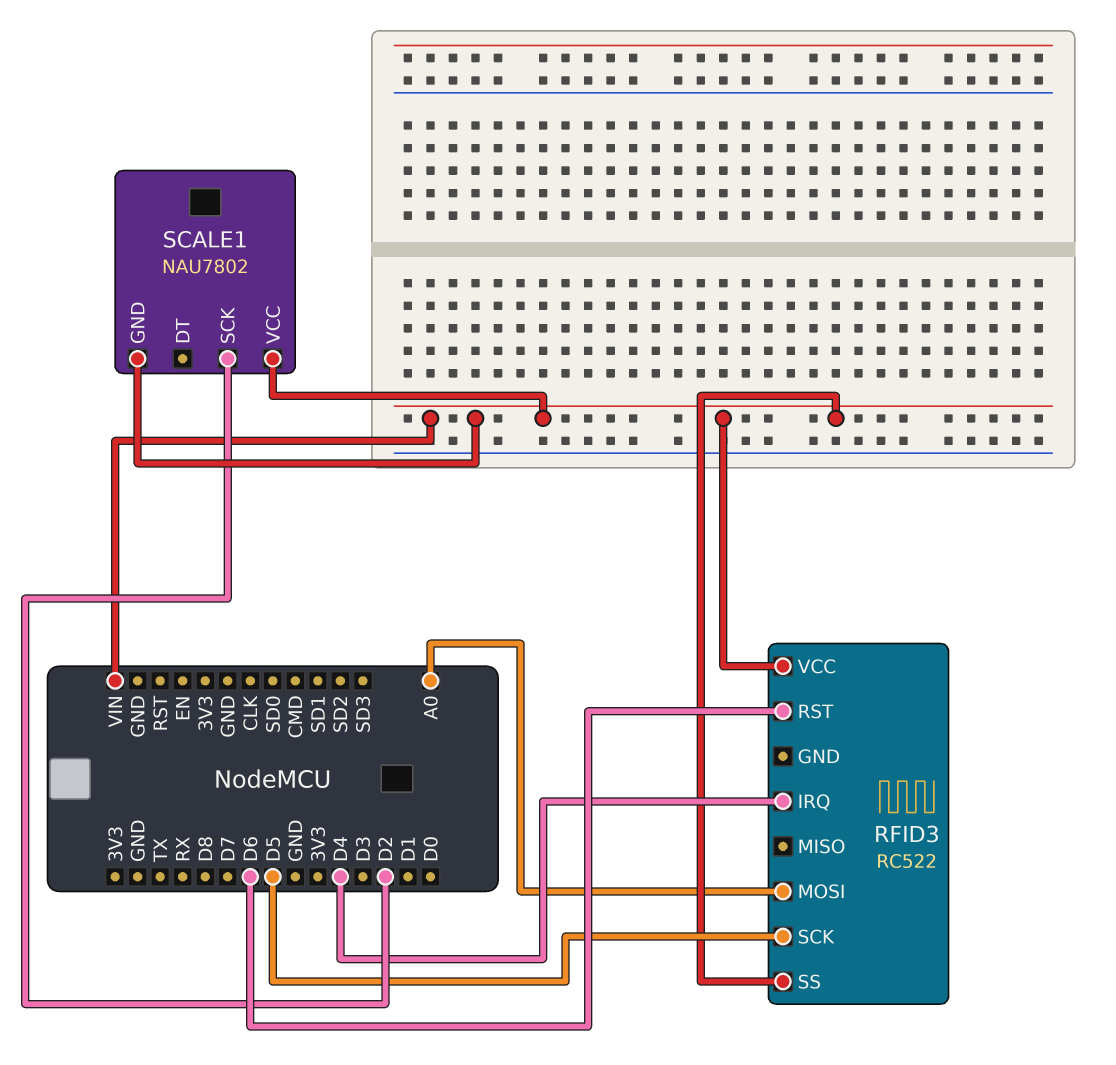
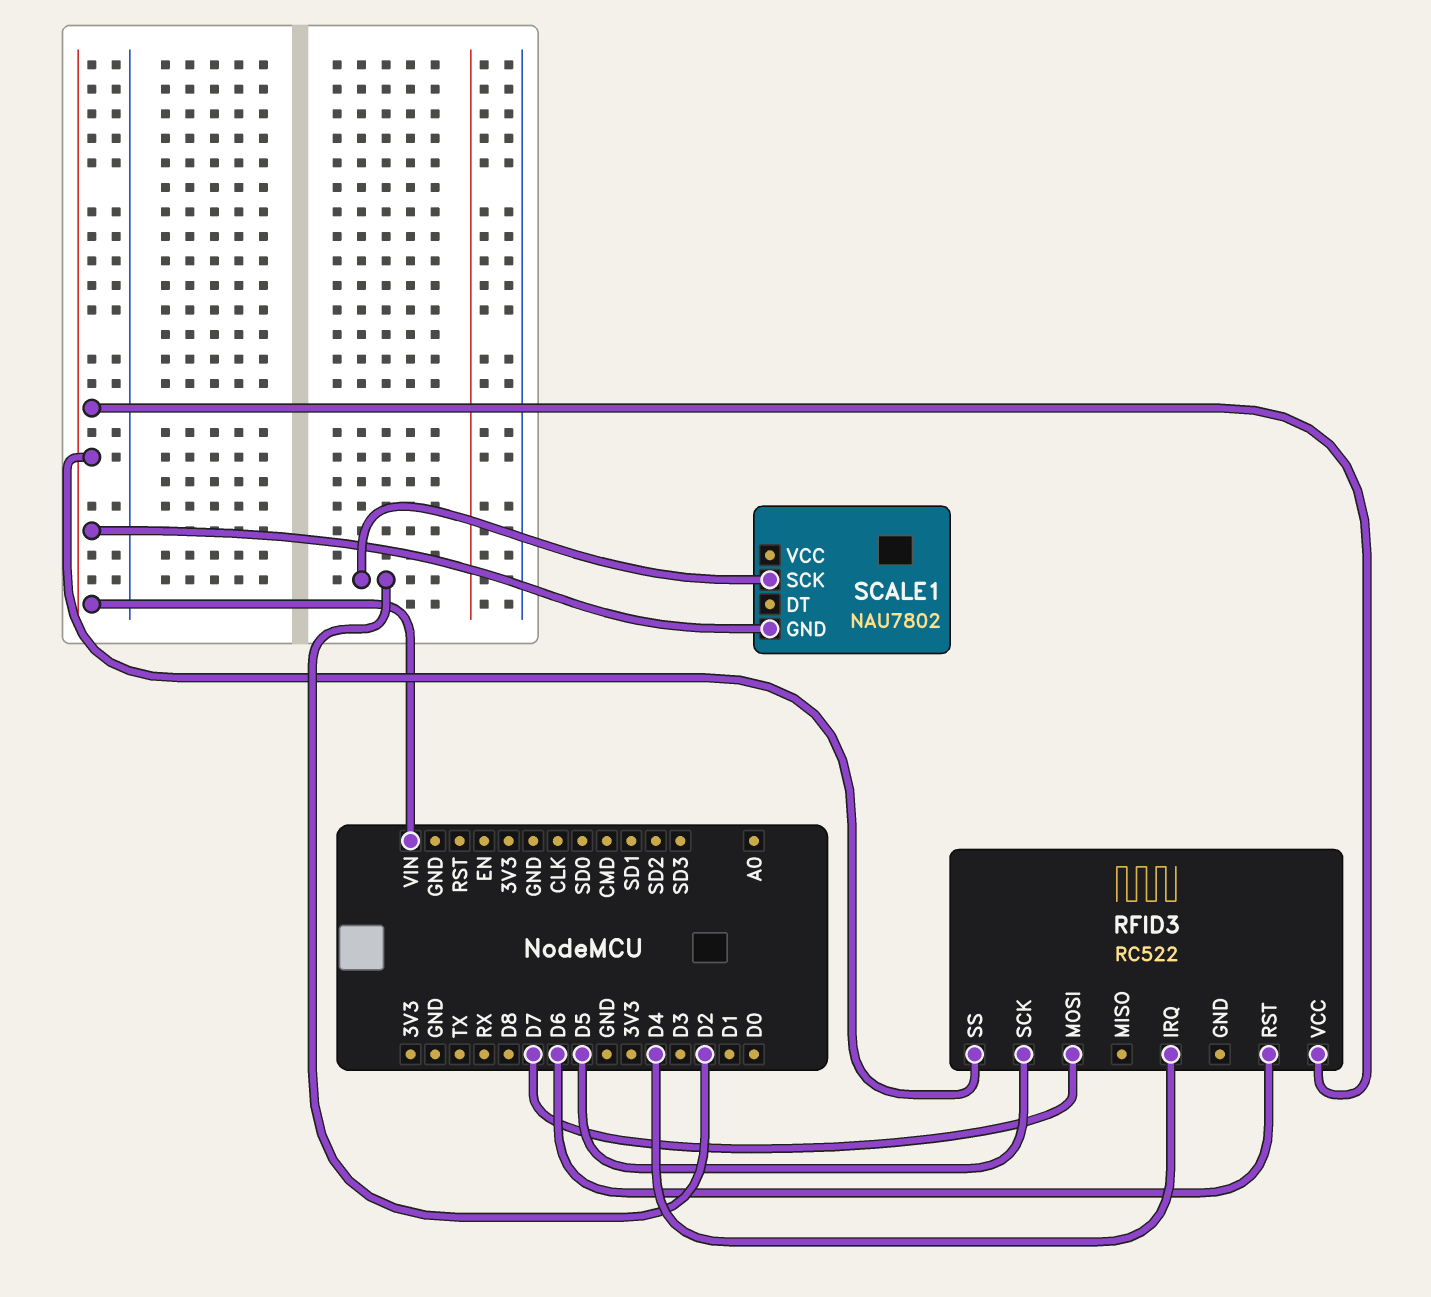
RFID3 pin MOSI: A0 -> D7
SCALE1 pin VCC: VIN -> none

